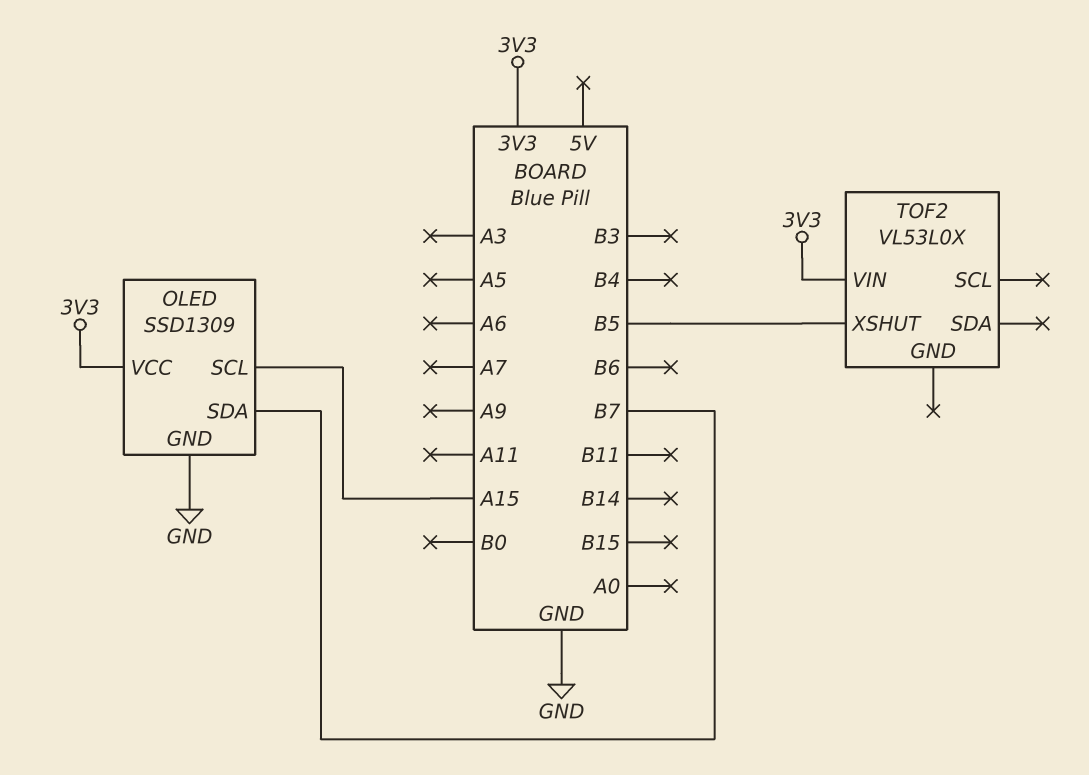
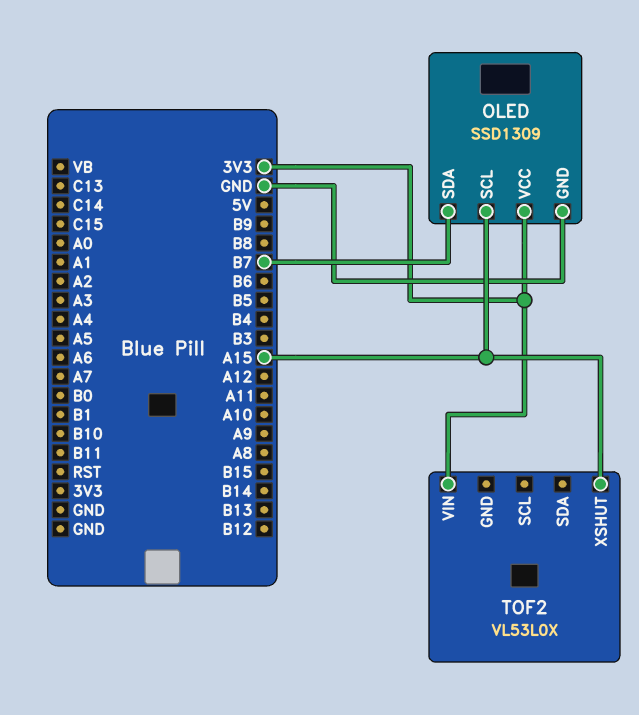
TOF2 pin XSHUT: B5 -> A15

